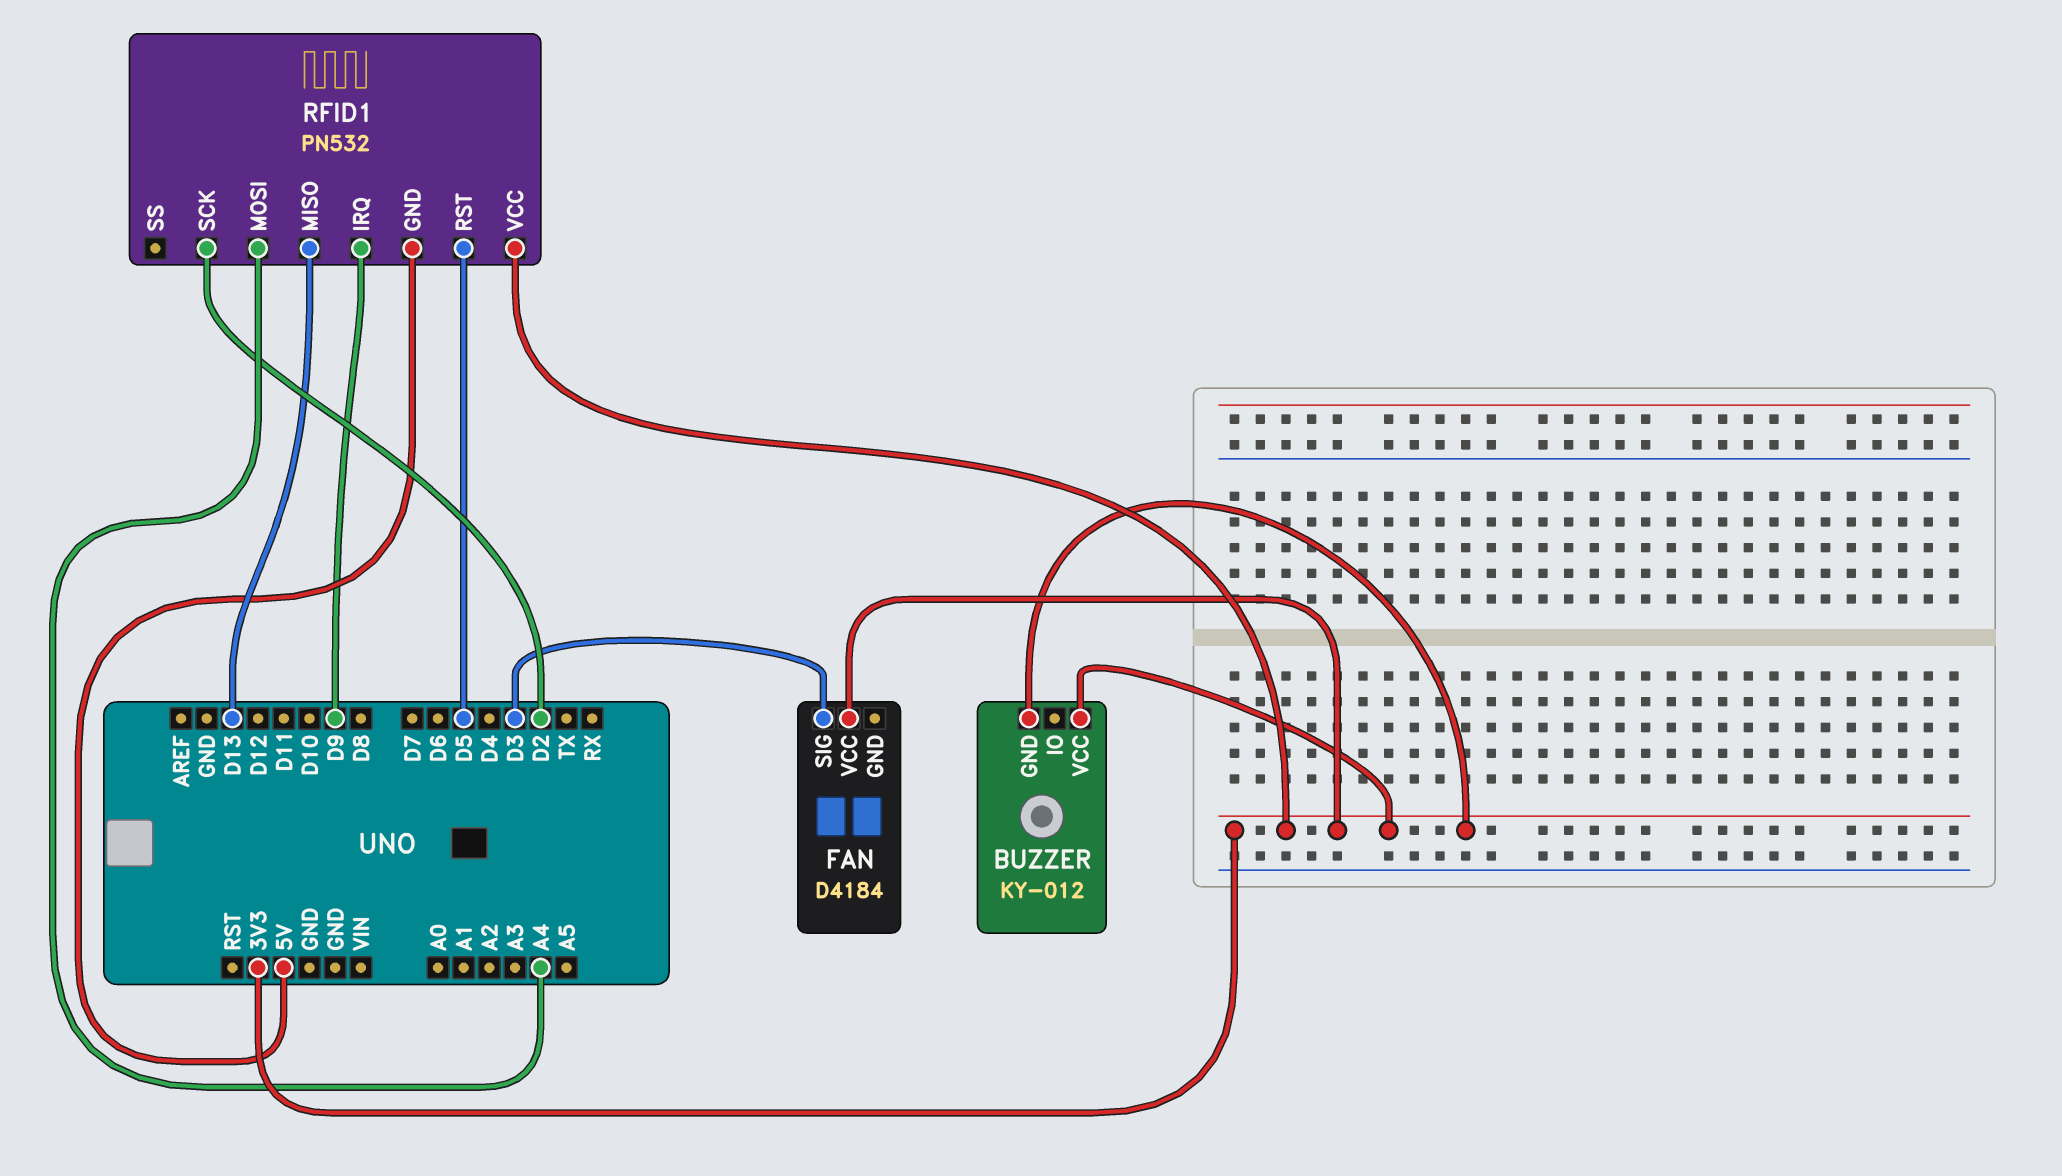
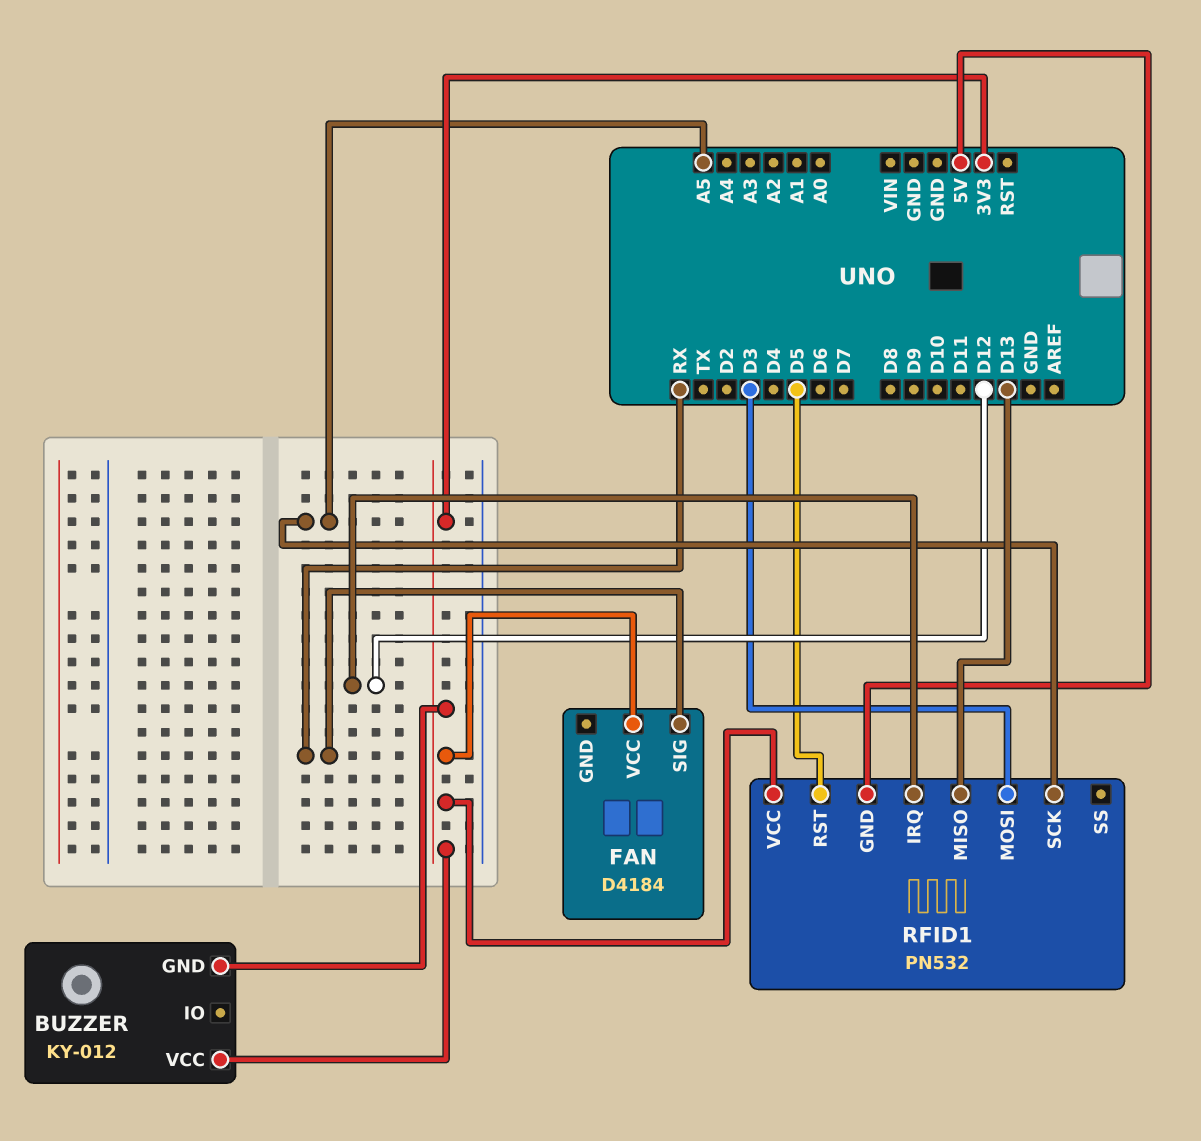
FAN pin SIG: D3 -> RX
RFID1 pin IRQ: D9 -> D12
RFID1 pin MOSI: A4 -> D3
RFID1 pin SCK: D2 -> A5

